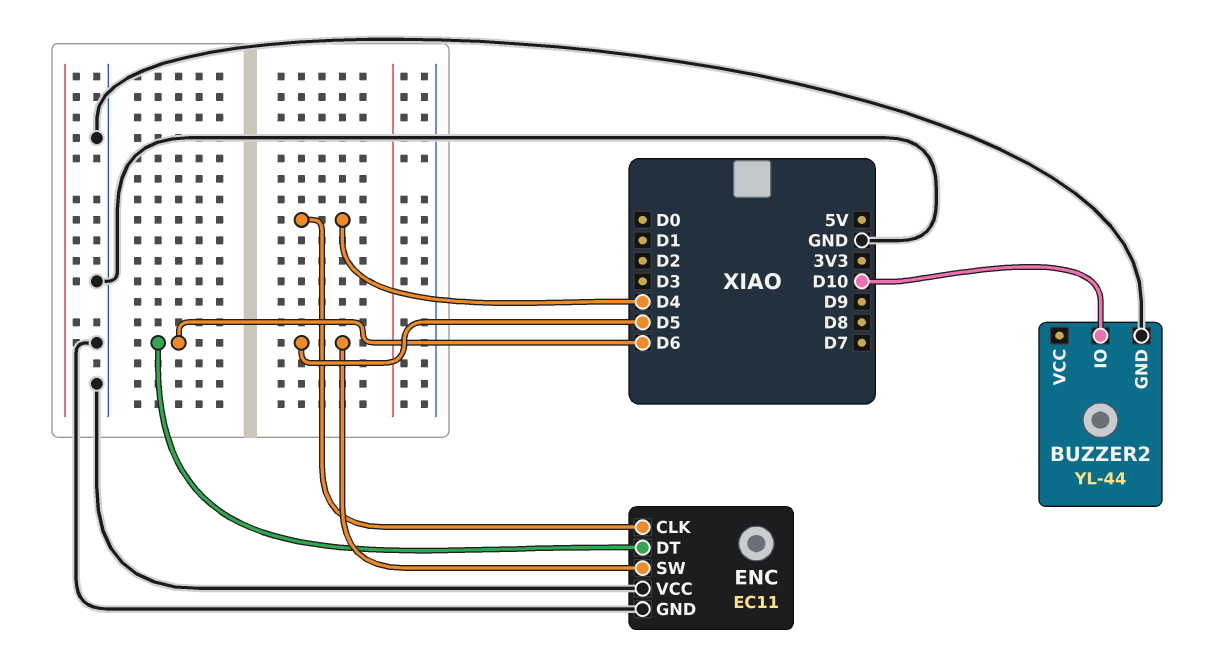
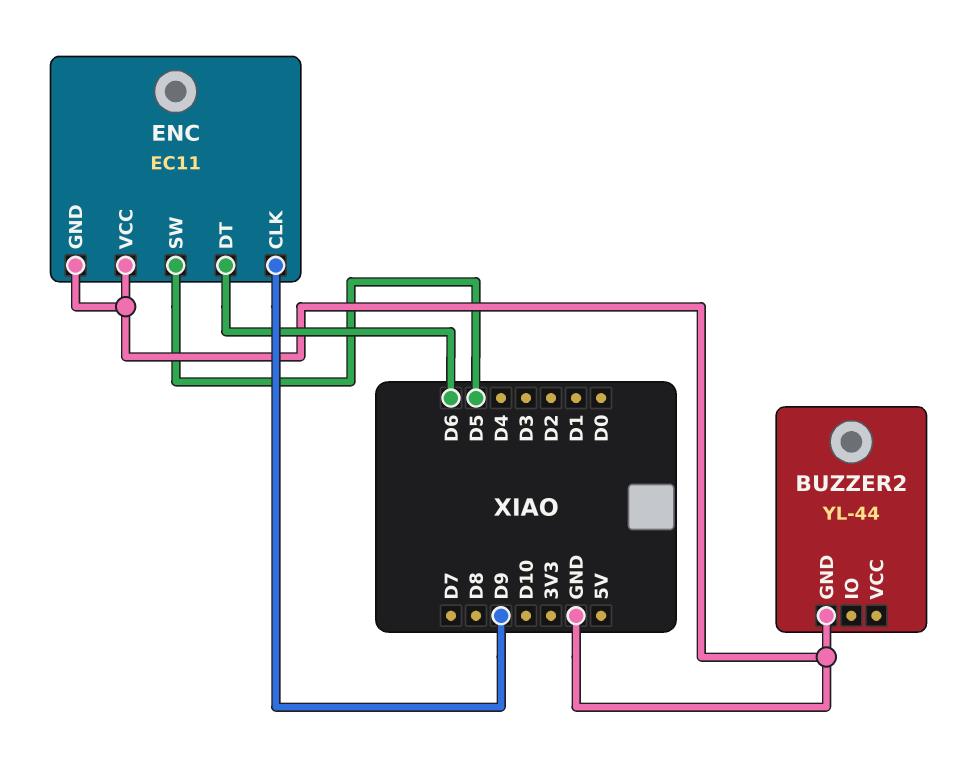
BUZZER2 pin IO: D10 -> none
ENC pin CLK: D4 -> D9

